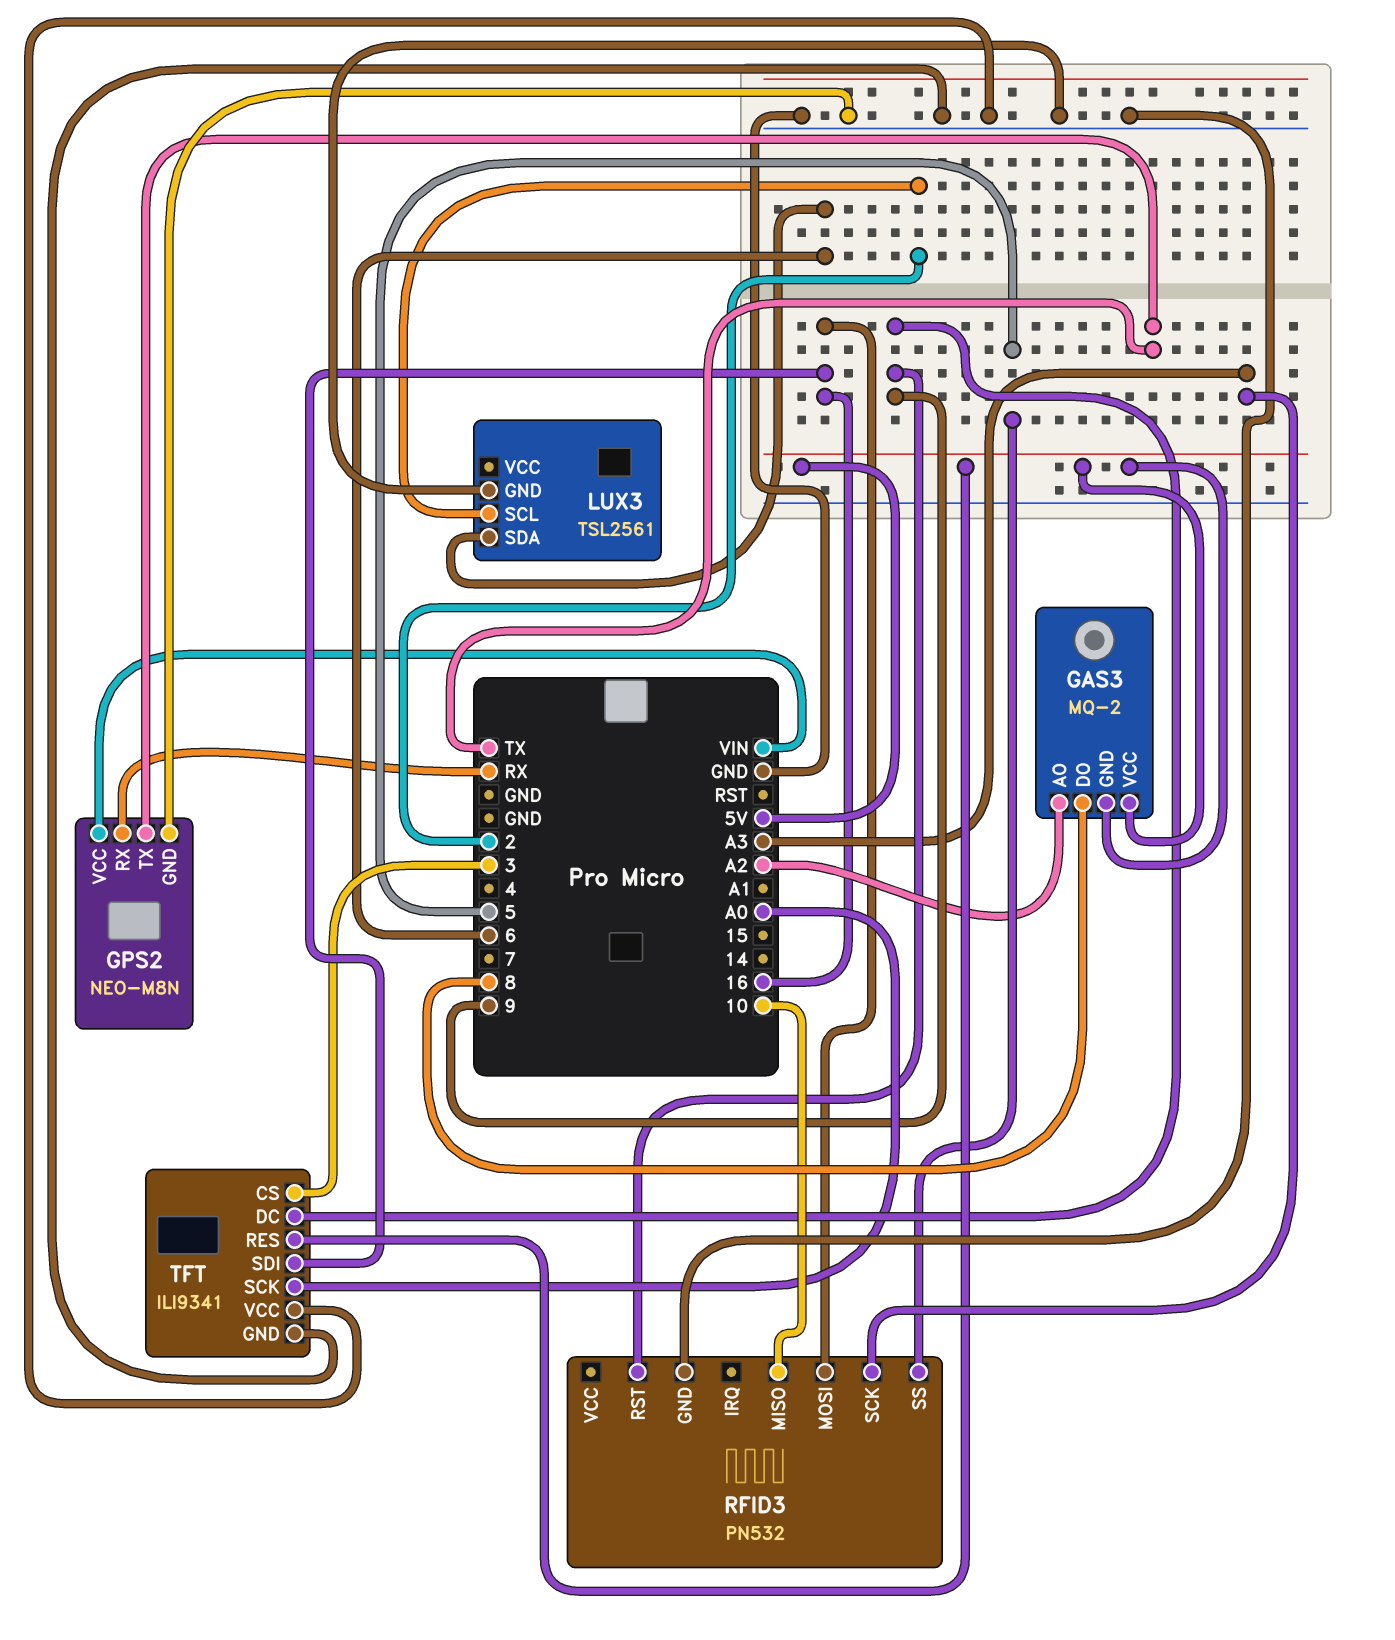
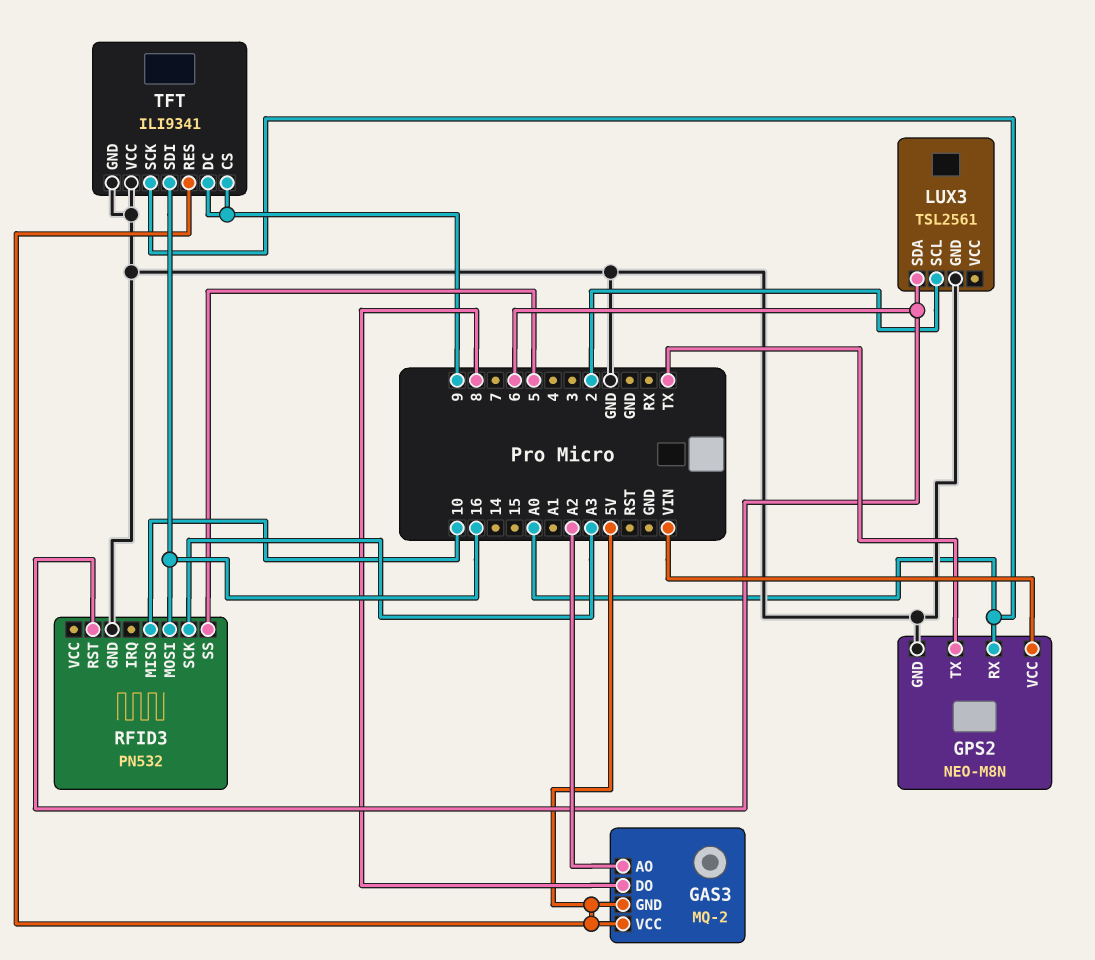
GPS2 pin RX: RX -> A0
RFID3 pin RST: 9 -> 6
TFT pin CS: 3 -> 9

